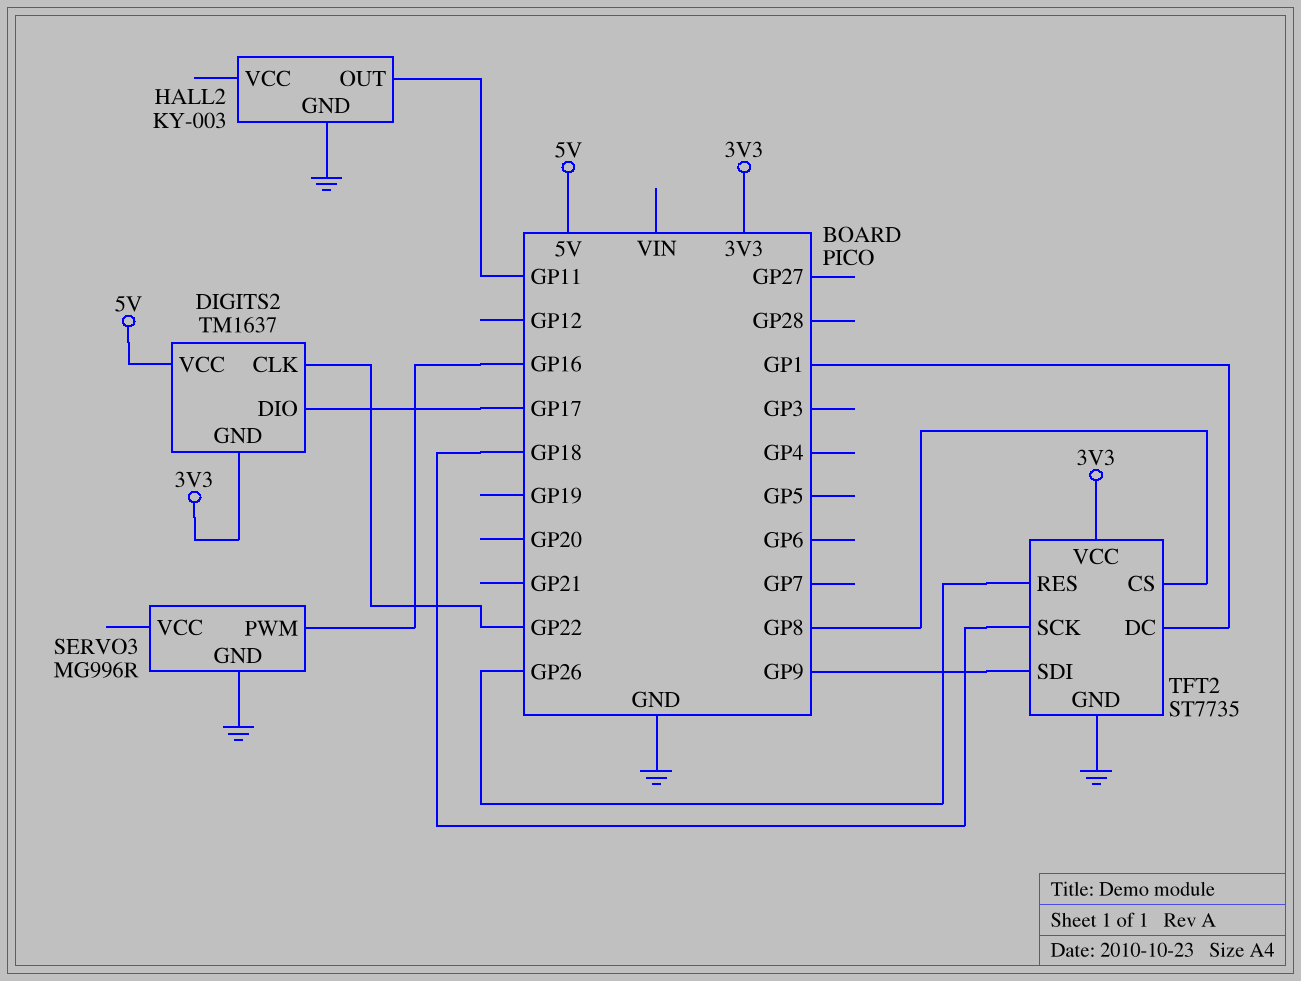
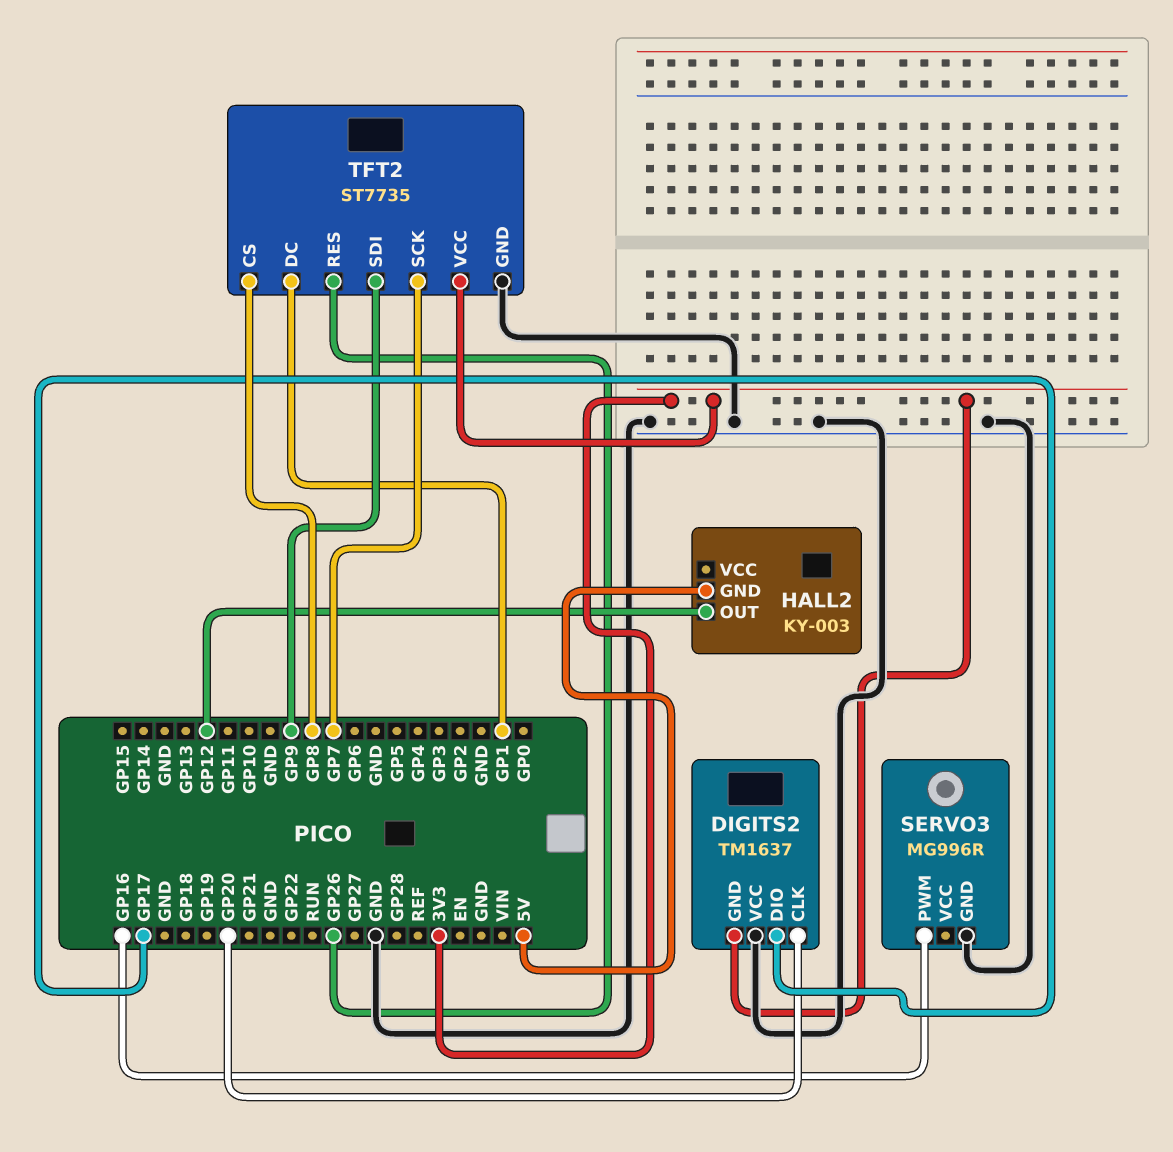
DIGITS2 pin CLK: GP22 -> GP20
DIGITS2 pin VCC: 5V -> GND
HALL2 pin GND: GND -> 5V
HALL2 pin OUT: GP11 -> GP12
TFT2 pin SCK: GP18 -> GP7

